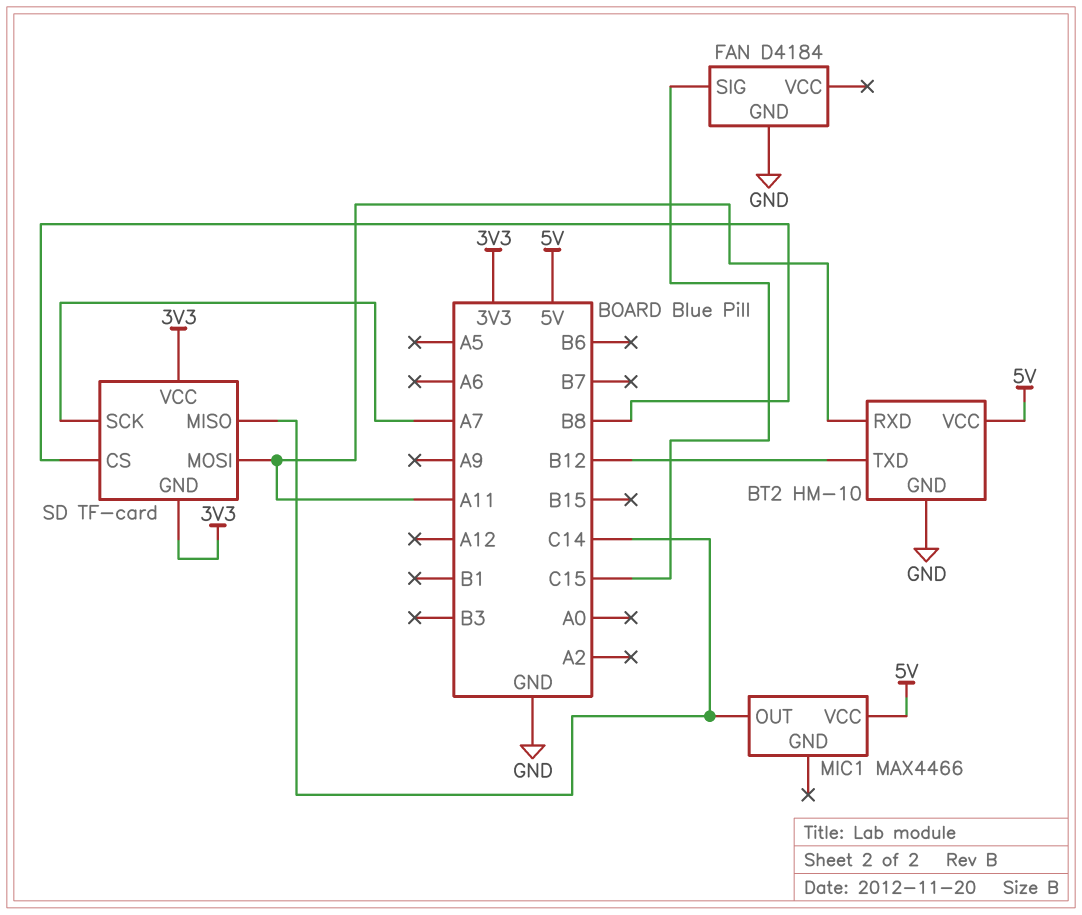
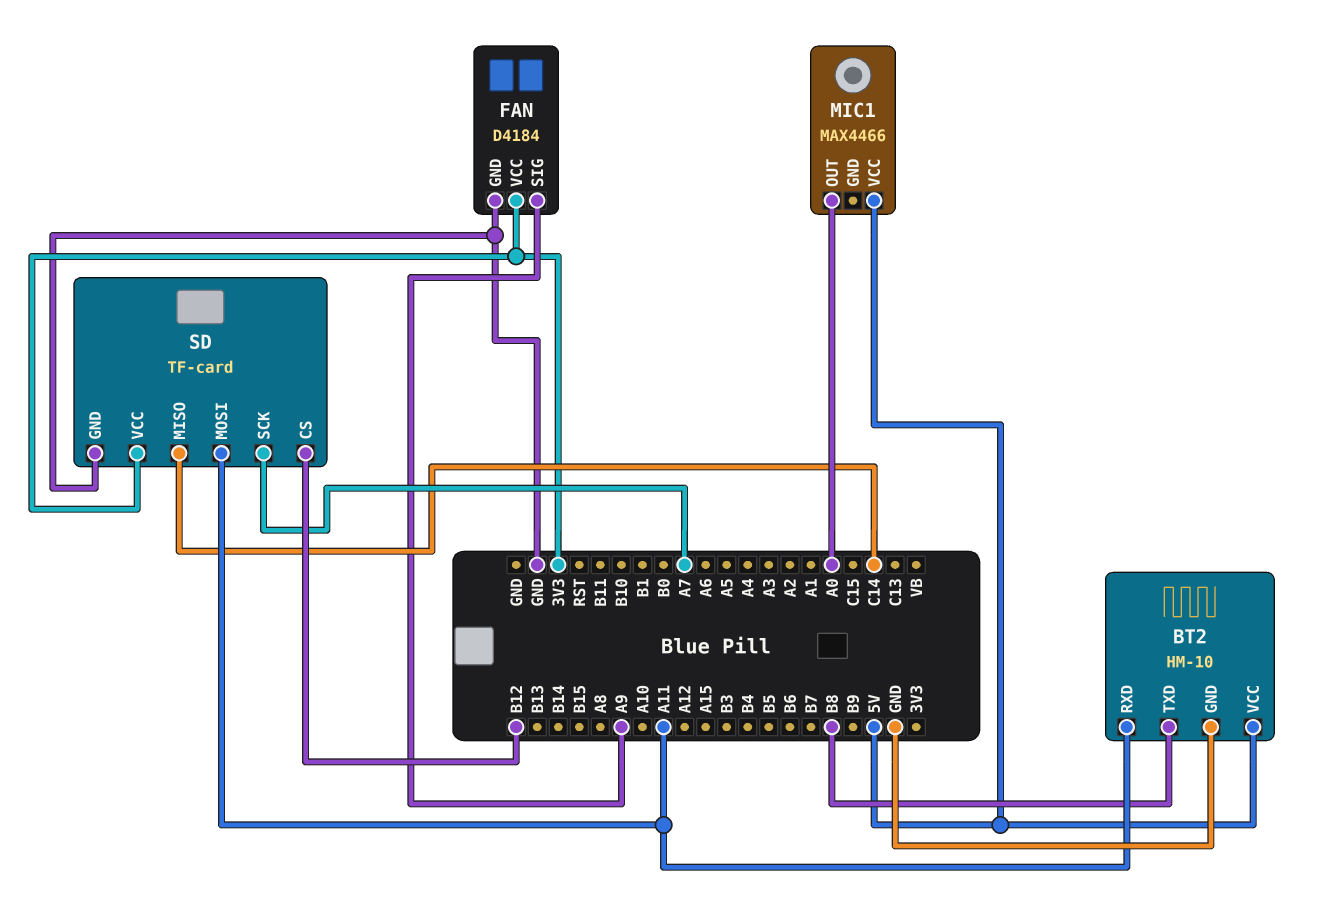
BT2 pin TXD: B12 -> B8
FAN pin SIG: C15 -> A9
FAN pin VCC: none -> 3V3
MIC1 pin OUT: C14 -> A0
SD pin CS: B8 -> B12
SD pin GND: 3V3 -> GND

